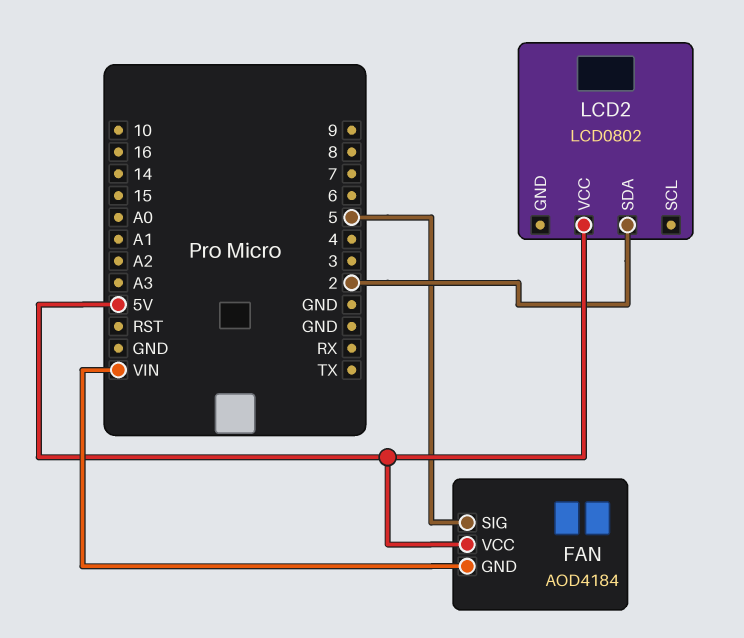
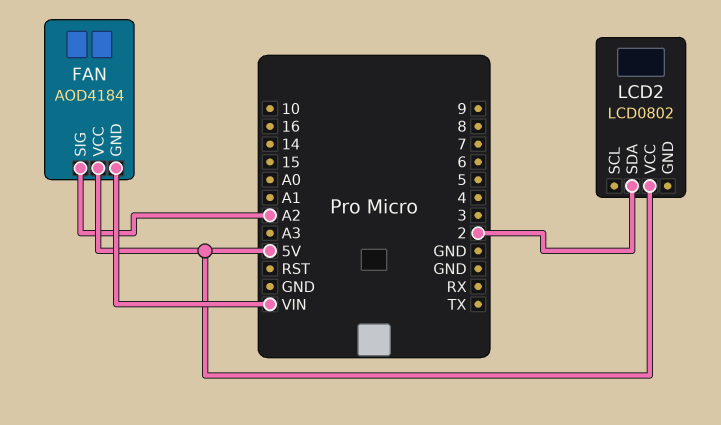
FAN pin SIG: 5 -> A2

